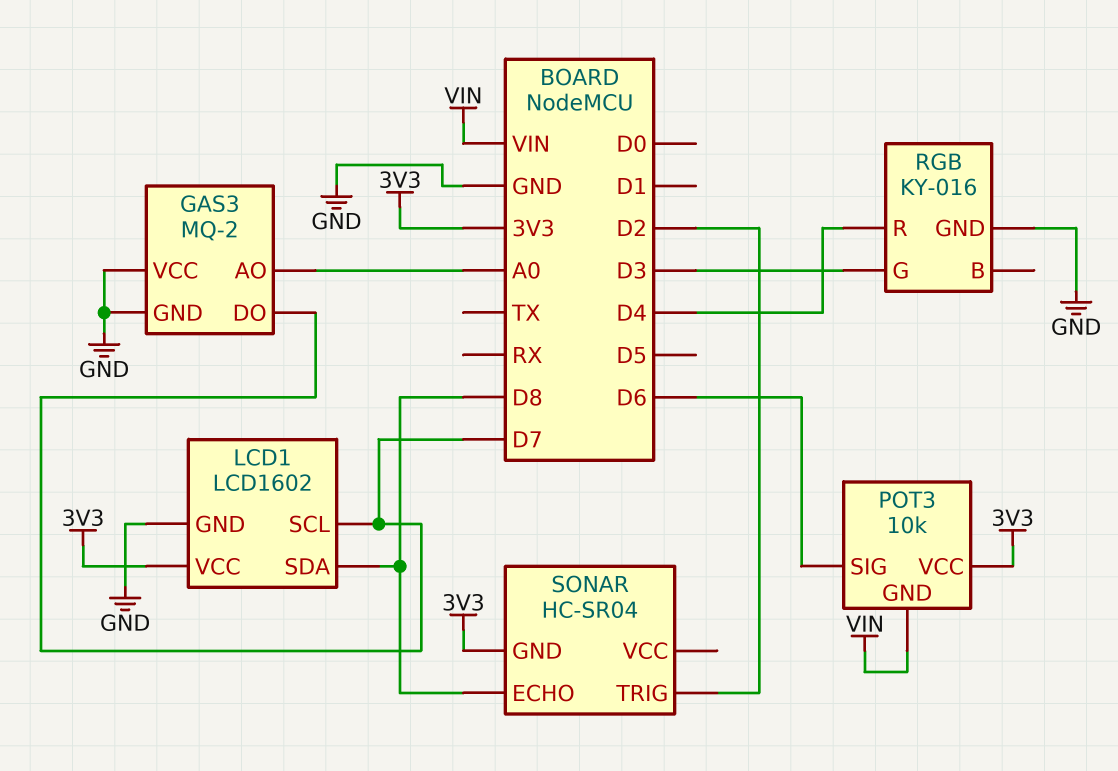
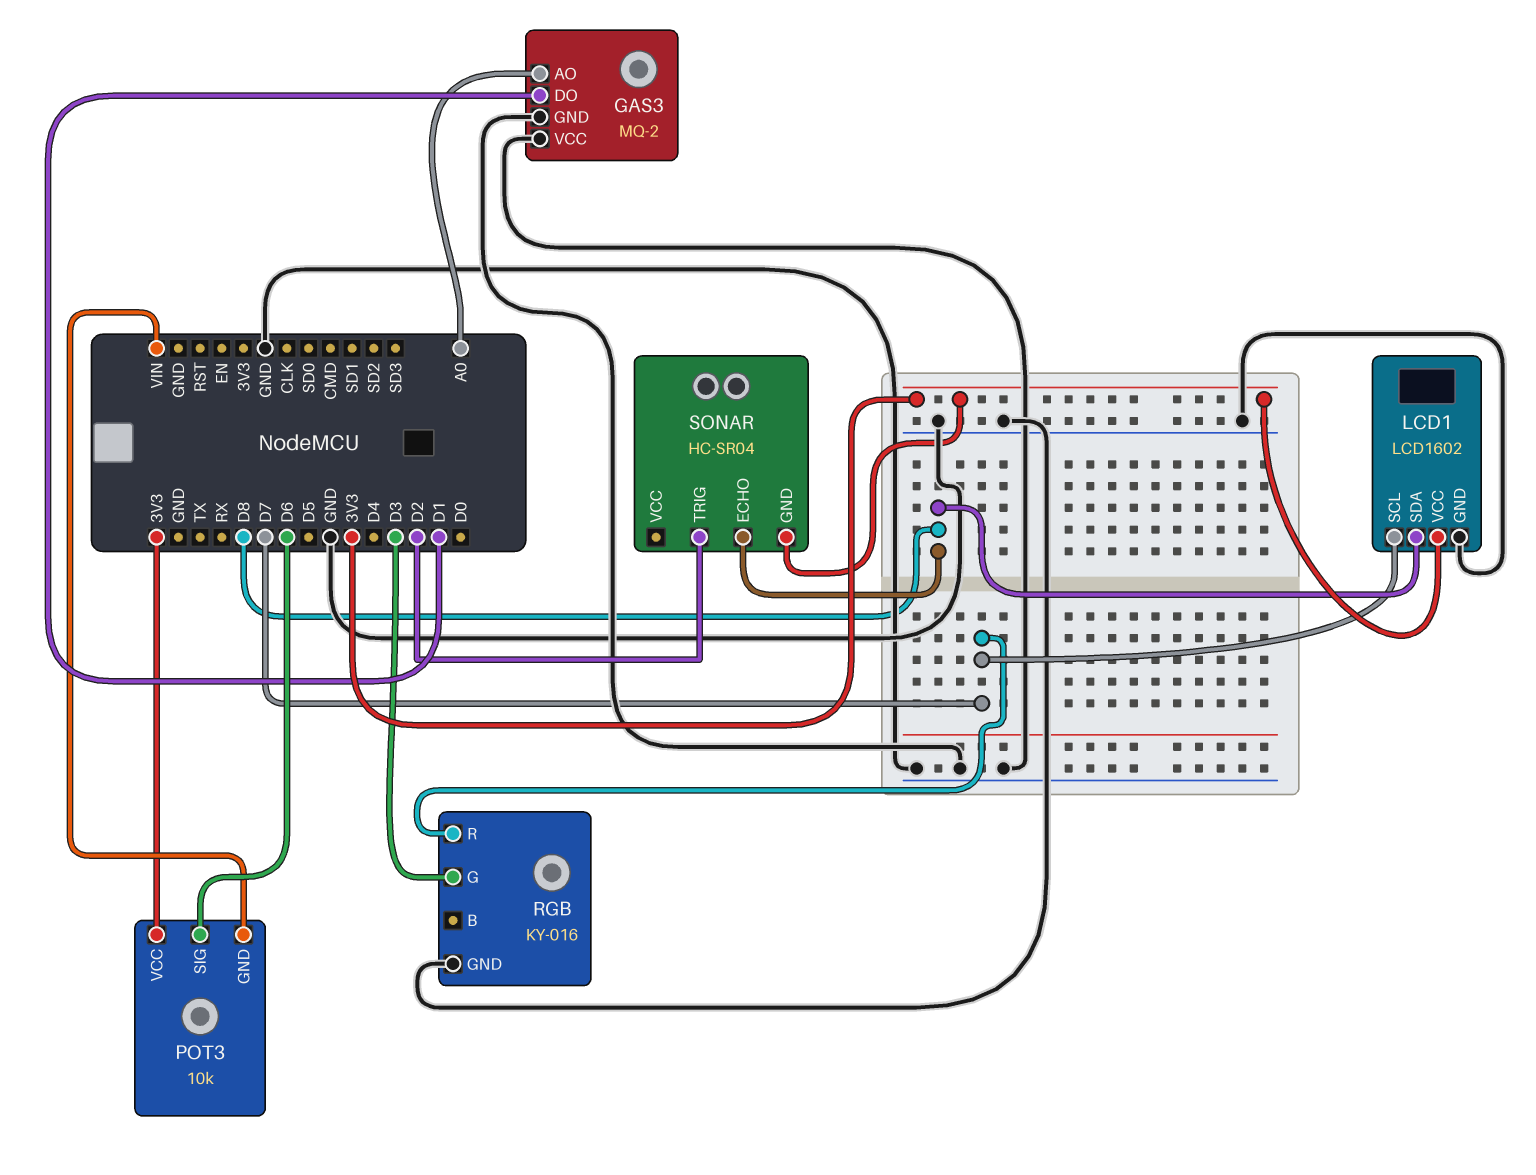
GAS3 pin DO: D7 -> D1
RGB pin R: D4 -> D7

